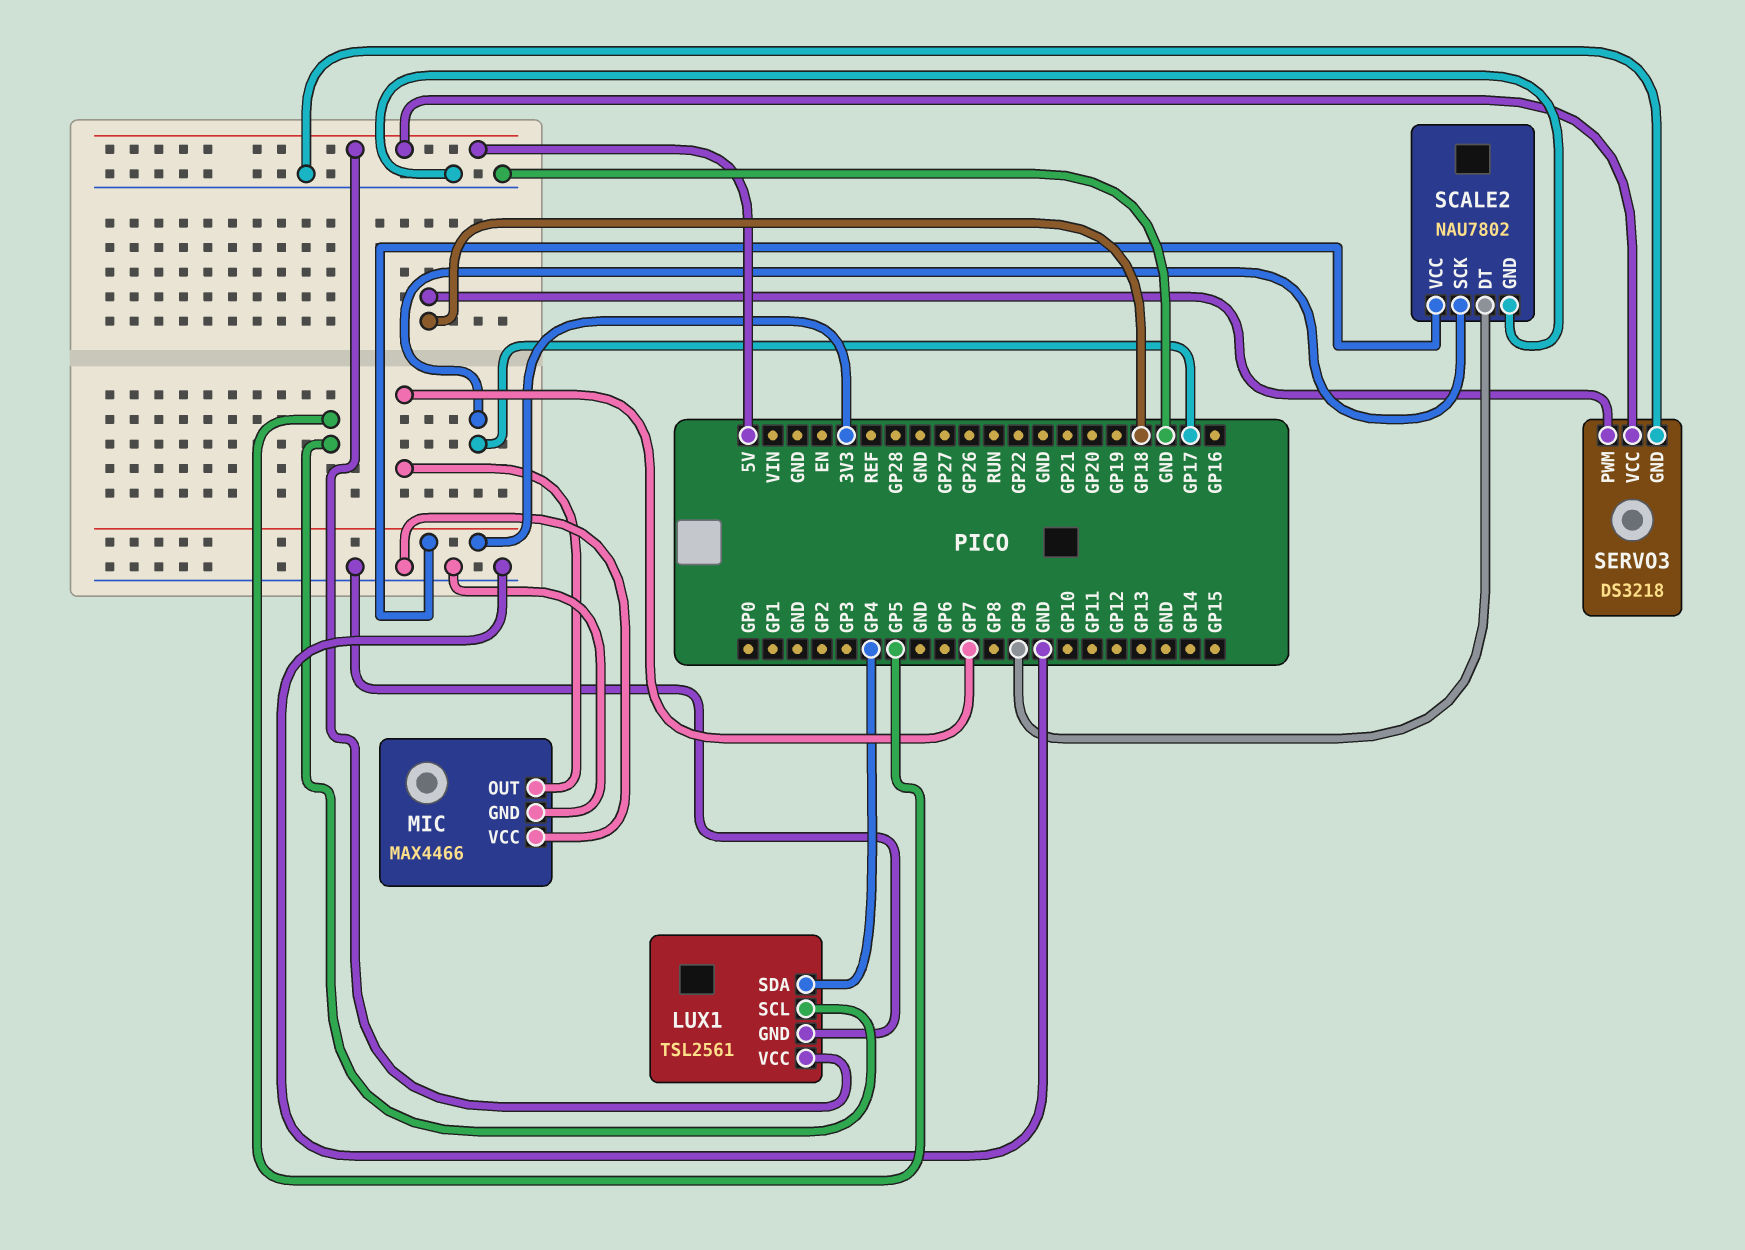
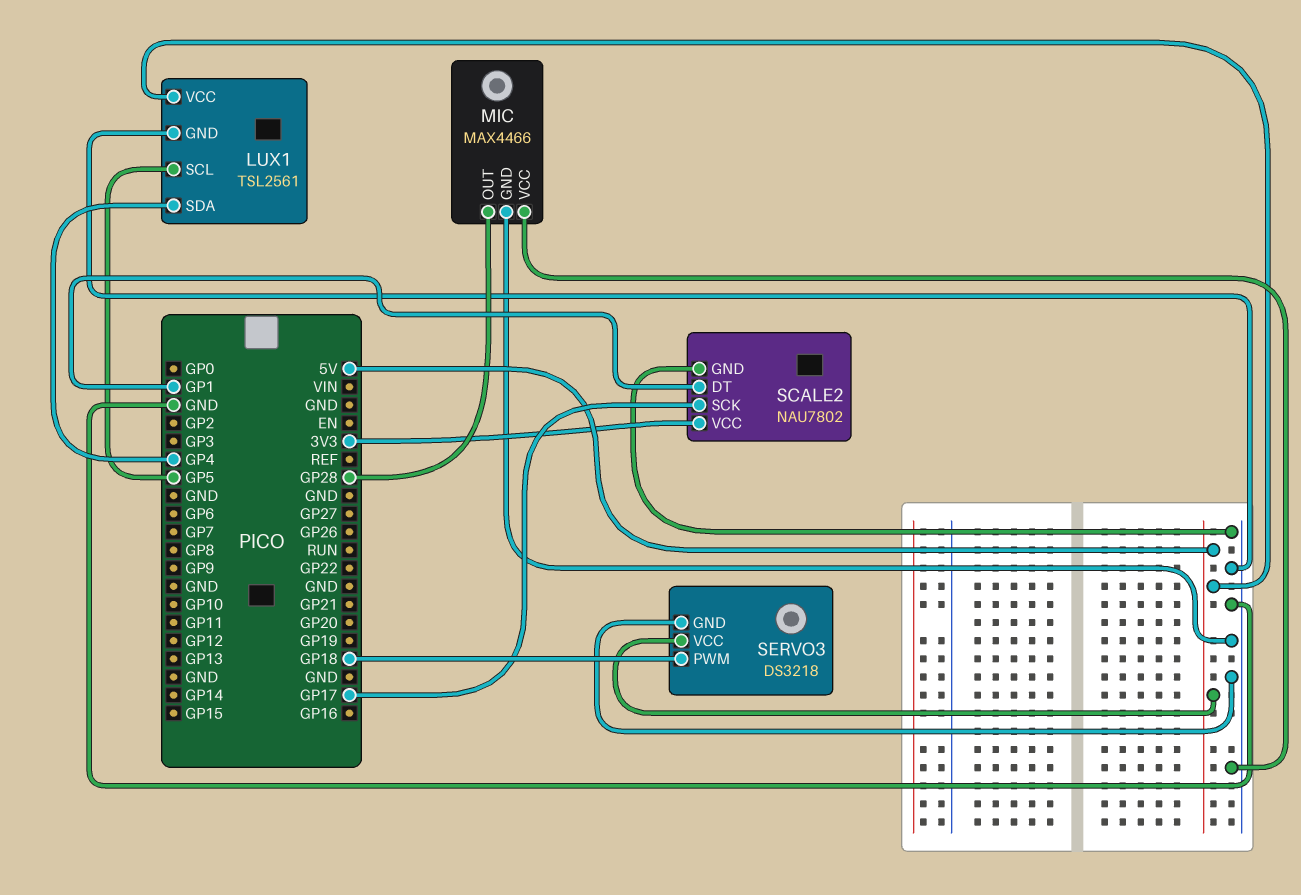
MIC pin OUT: GP7 -> GP28
SCALE2 pin DT: GP9 -> GP1

